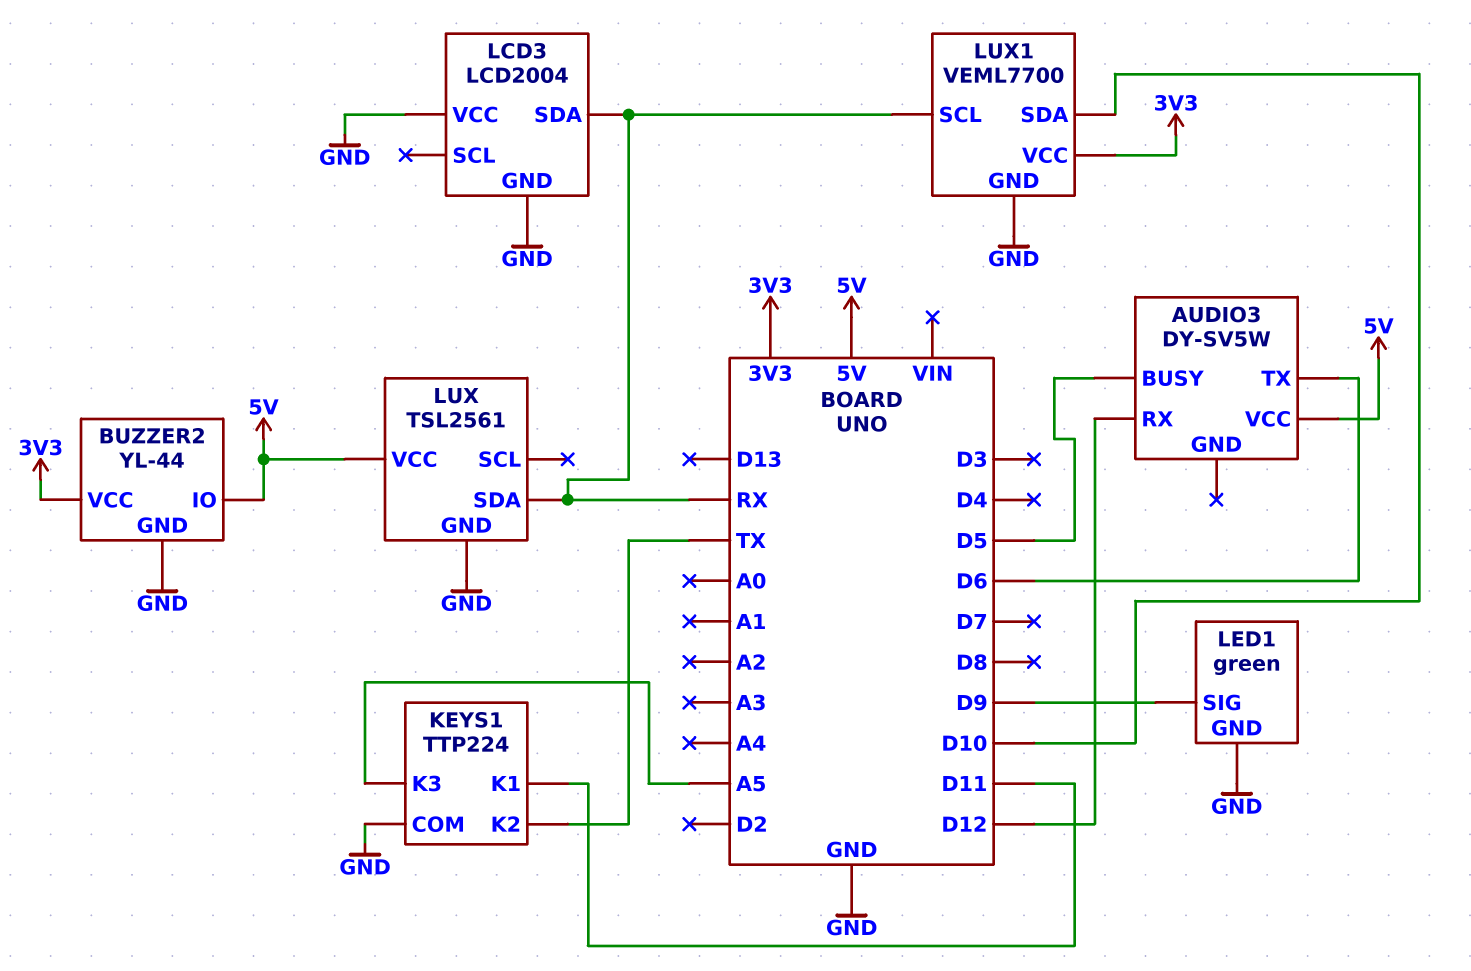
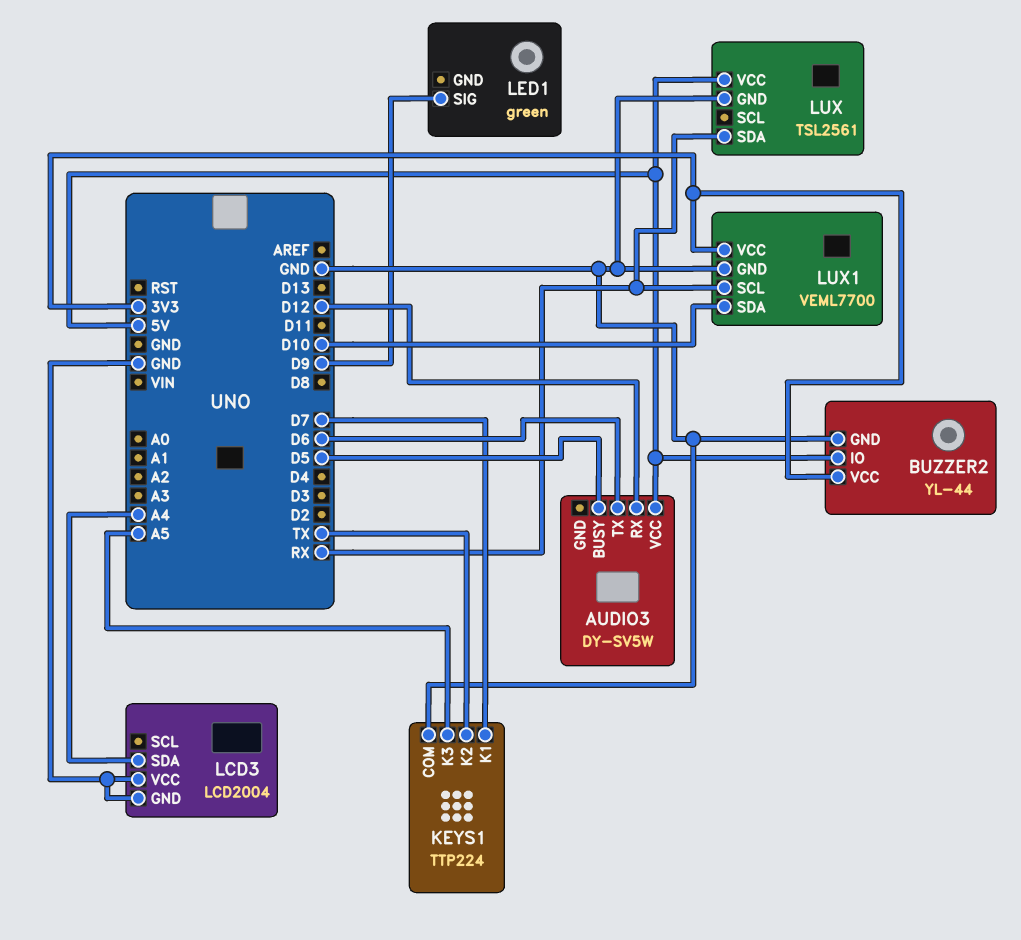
KEYS1 pin K1: D11 -> D7
LCD3 pin SDA: RX -> A4
LED1 pin GND: GND -> none

